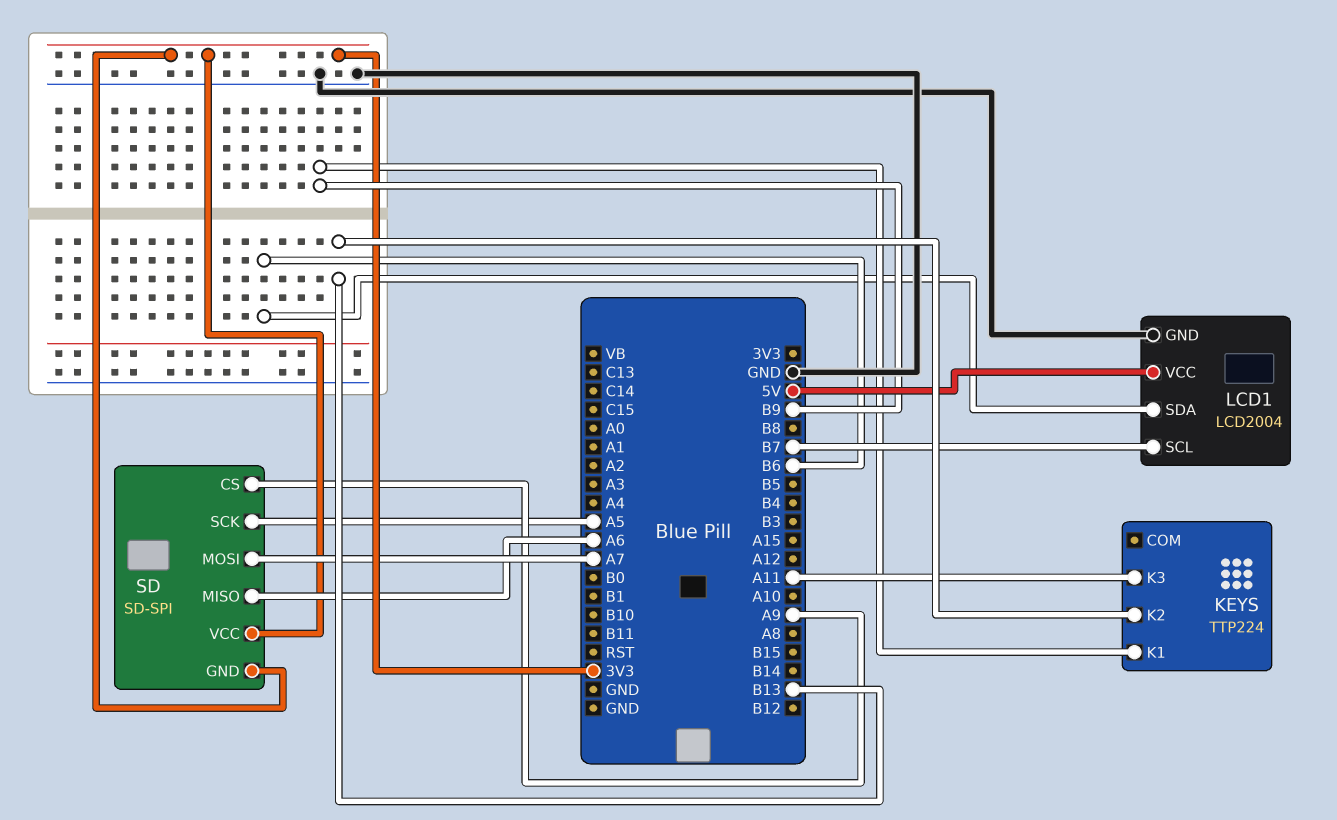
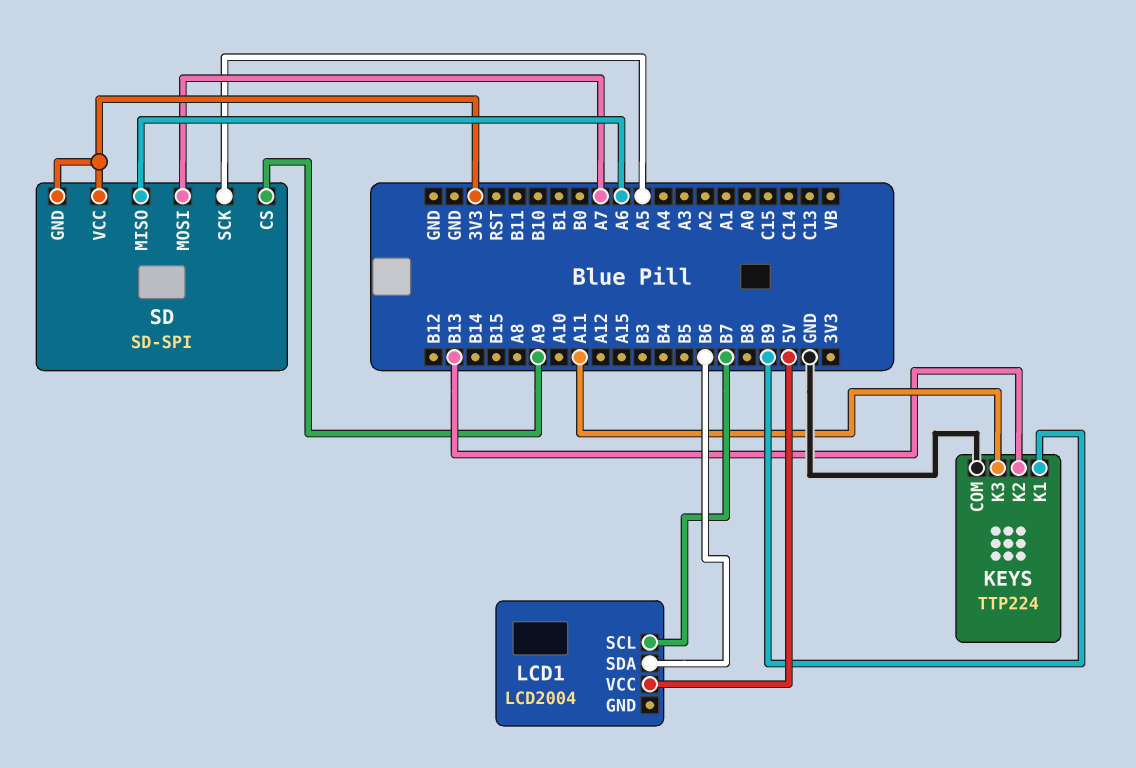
KEYS pin COM: none -> GND
LCD1 pin GND: GND -> none

